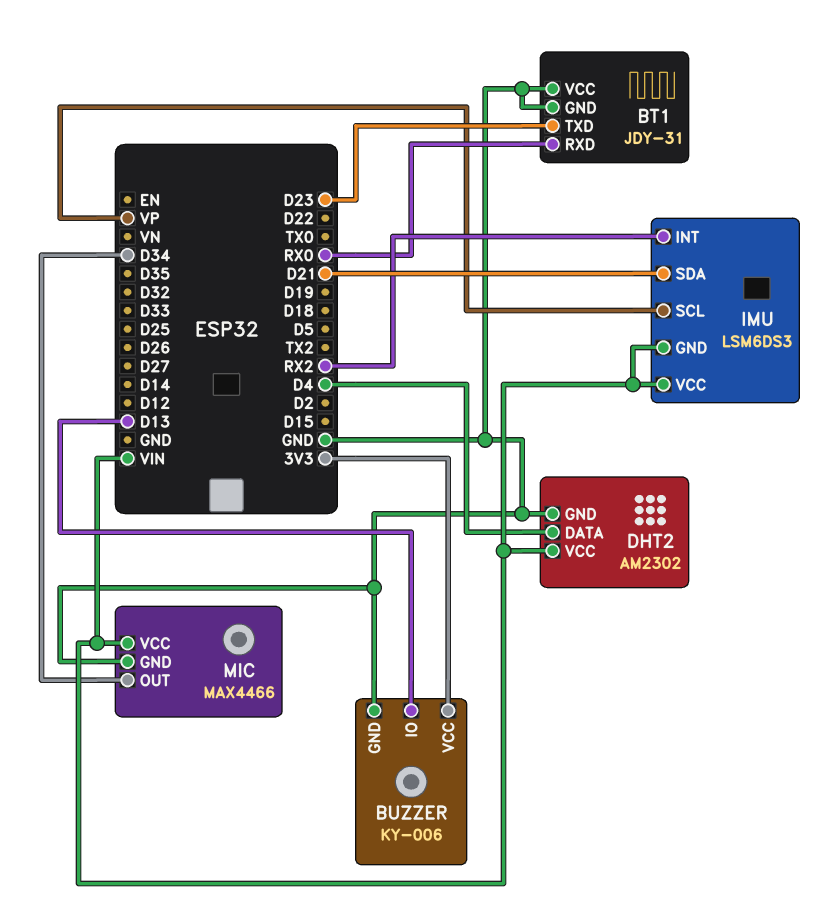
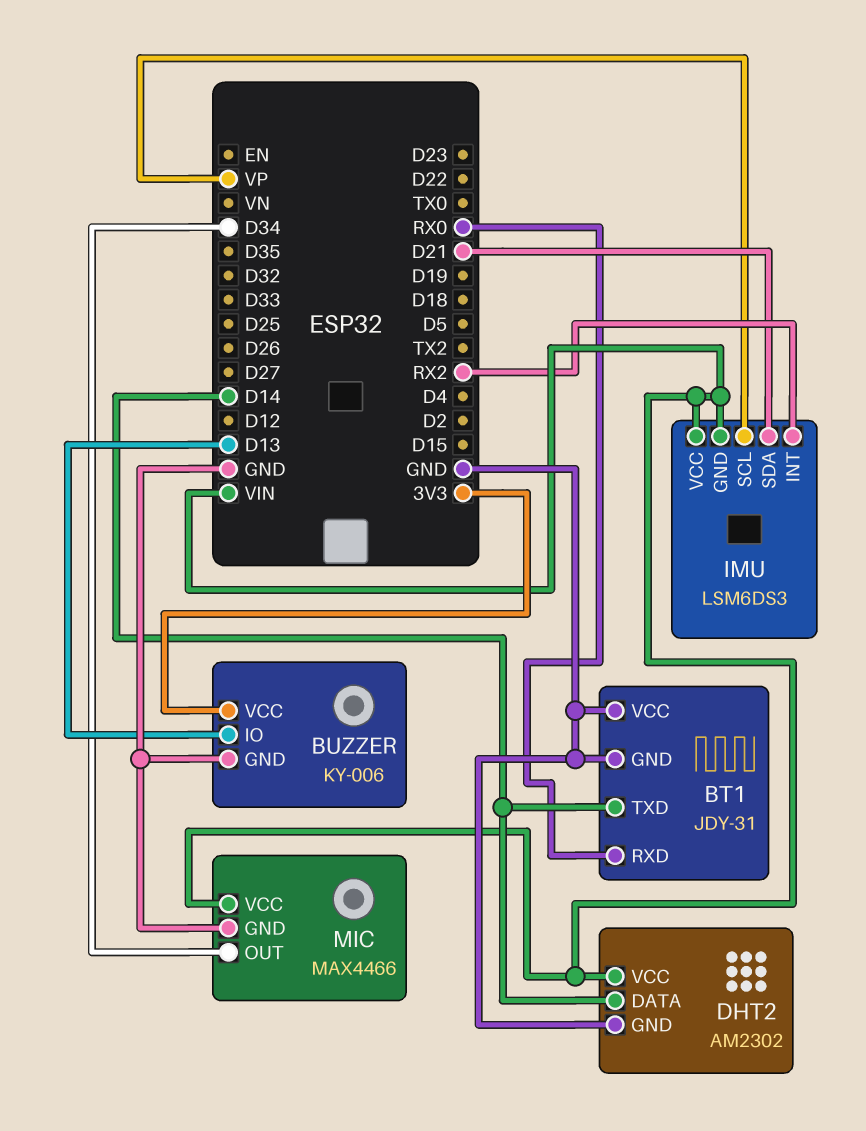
BT1 pin TXD: D23 -> D14
DHT2 pin DATA: D4 -> D14

